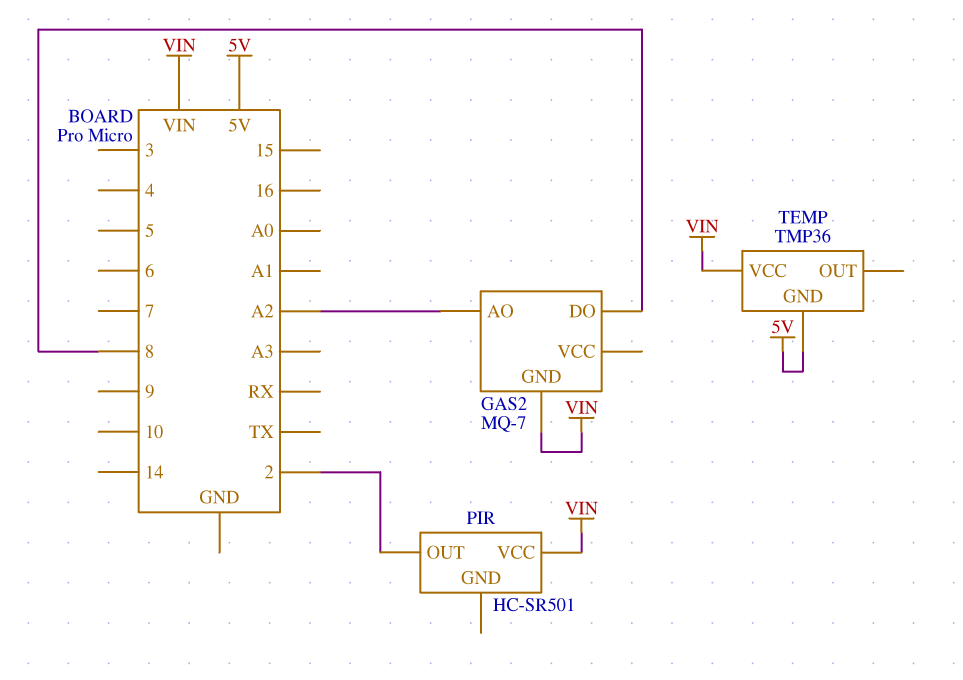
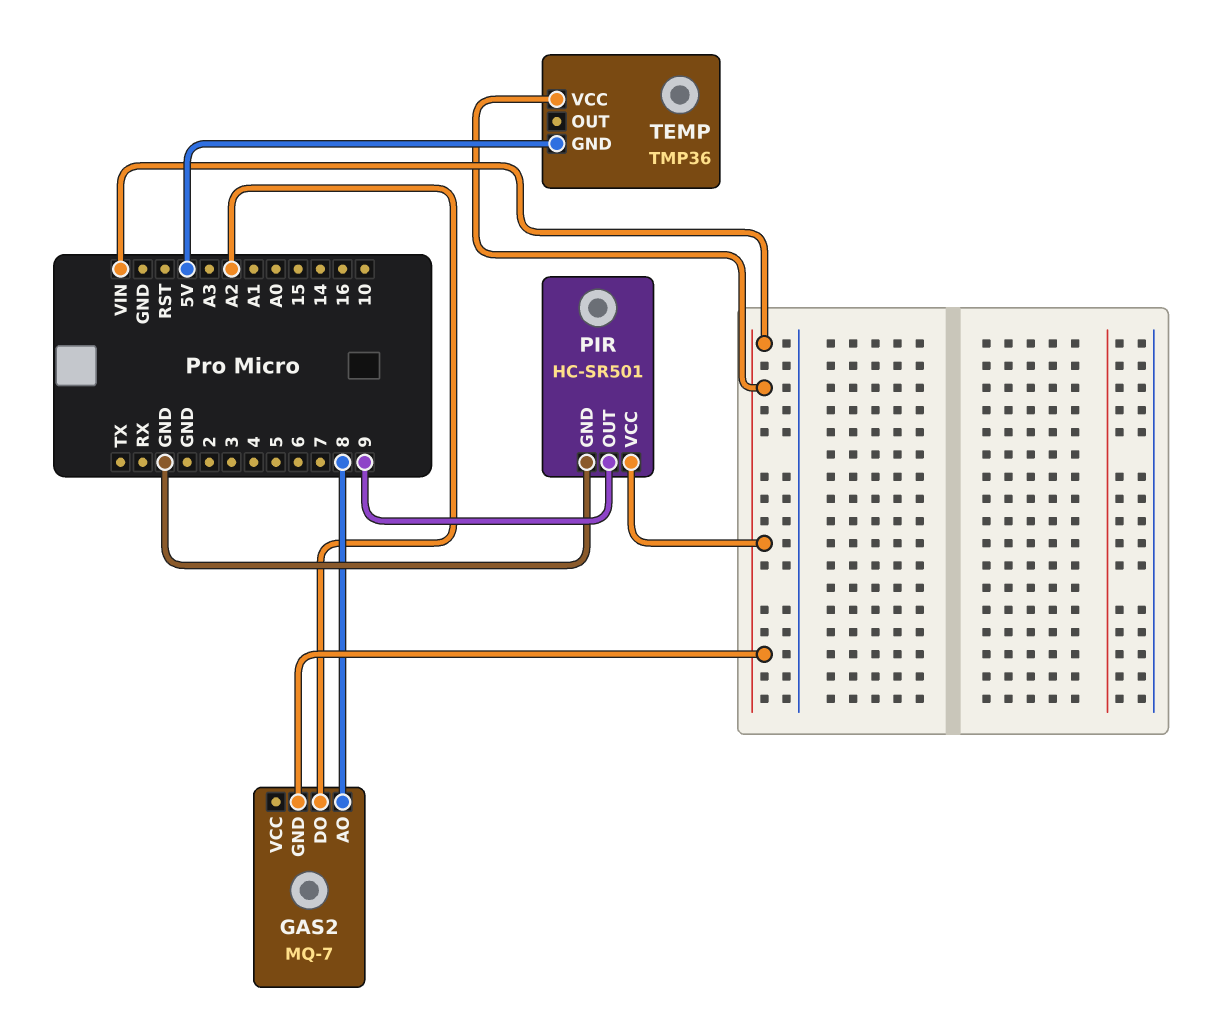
GAS2 pin AO: A2 -> 8
GAS2 pin DO: 8 -> A2
PIR pin GND: none -> GND
PIR pin OUT: 2 -> 9

